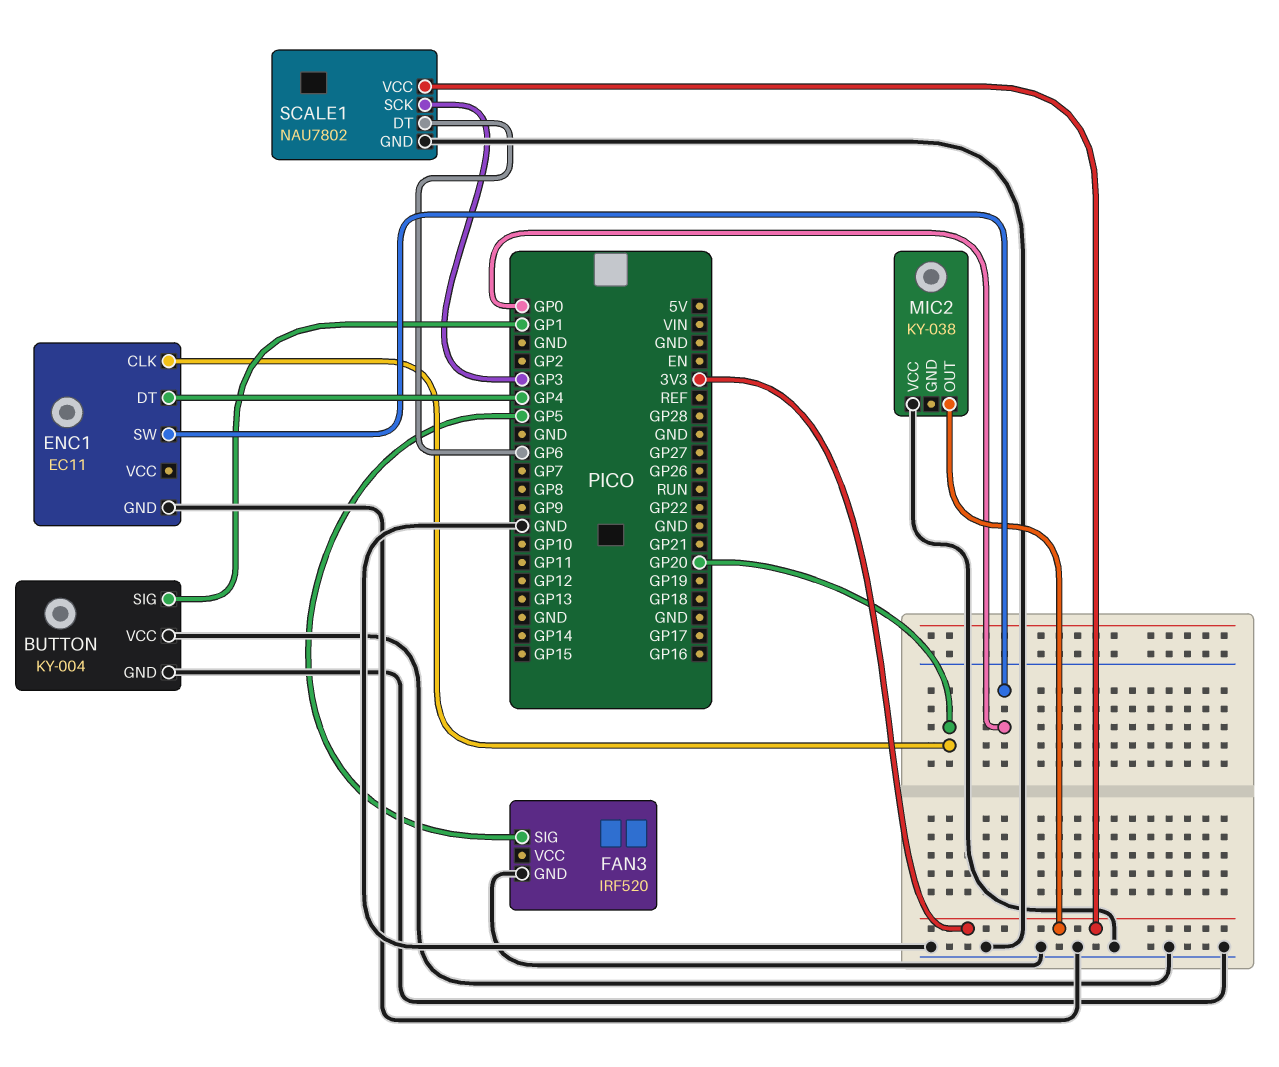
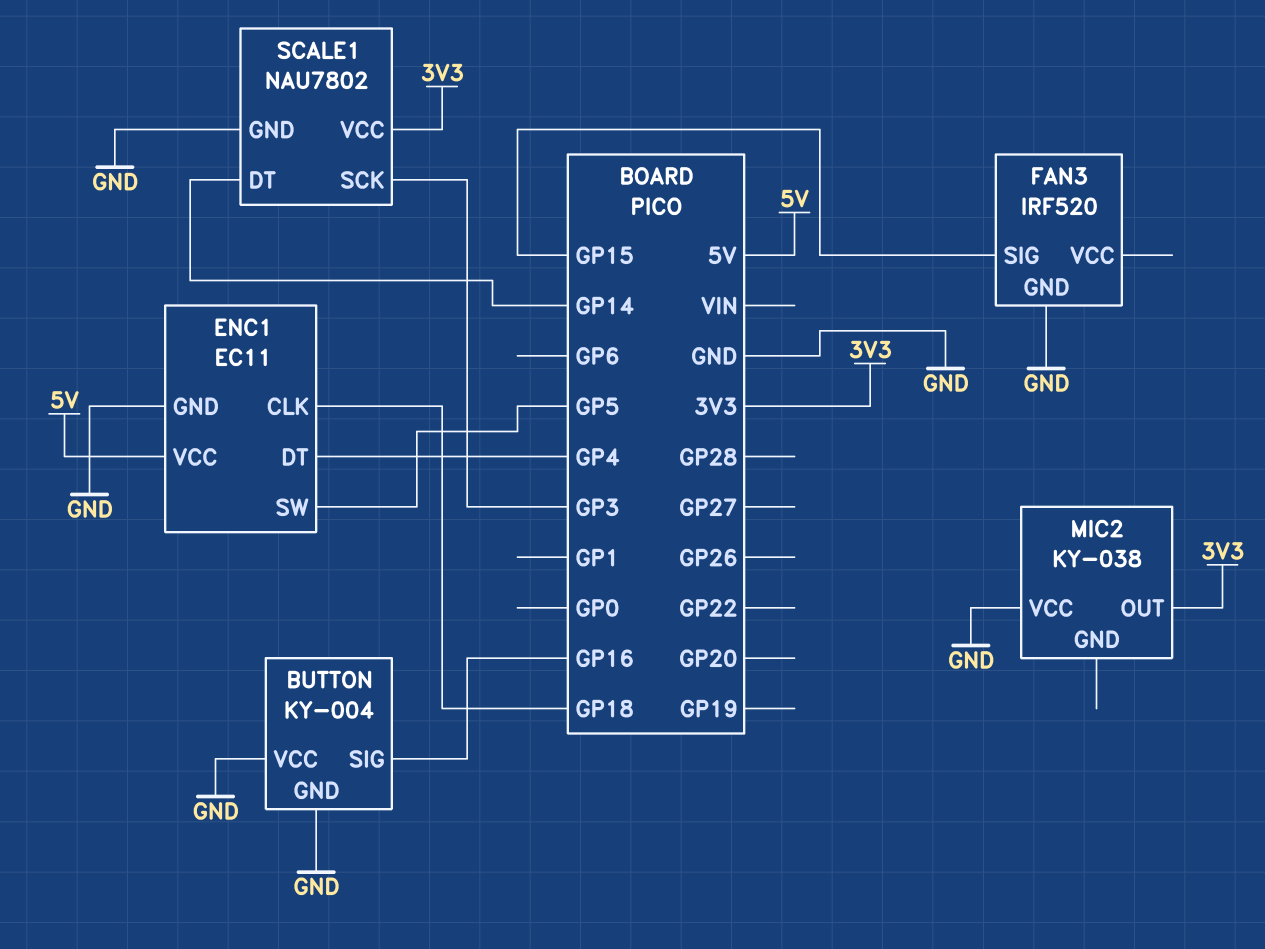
BUTTON pin SIG: GP1 -> GP16
ENC1 pin CLK: GP20 -> GP18
ENC1 pin SW: GP0 -> GP5
ENC1 pin VCC: none -> 5V
FAN3 pin SIG: GP5 -> GP15
SCALE1 pin DT: GP6 -> GP14

